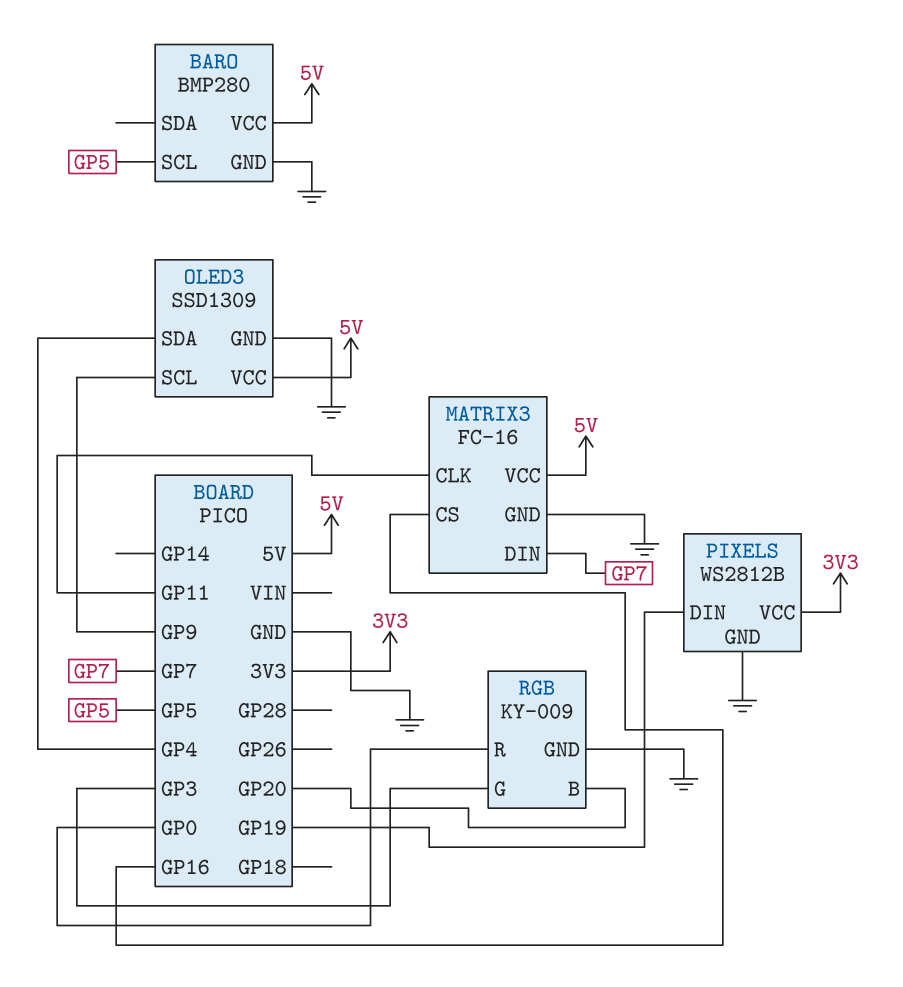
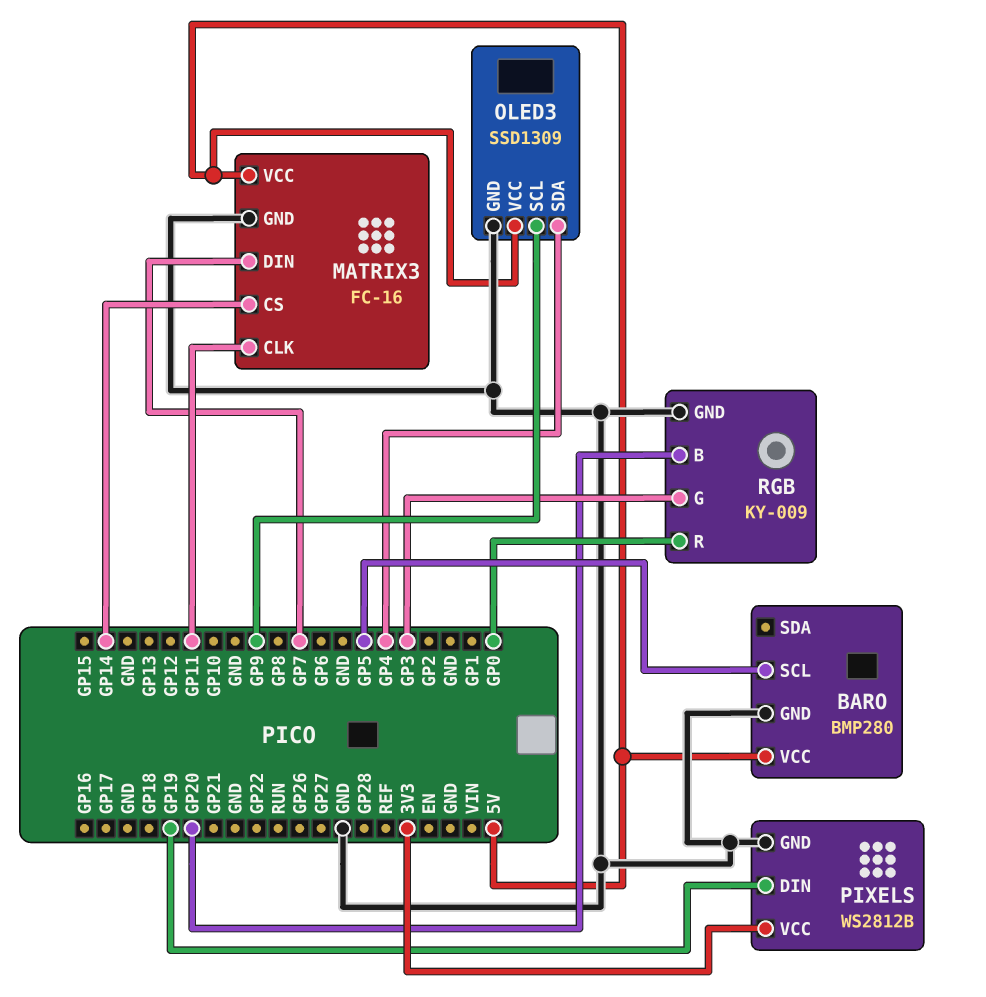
MATRIX3 pin CS: GP16 -> GP14

